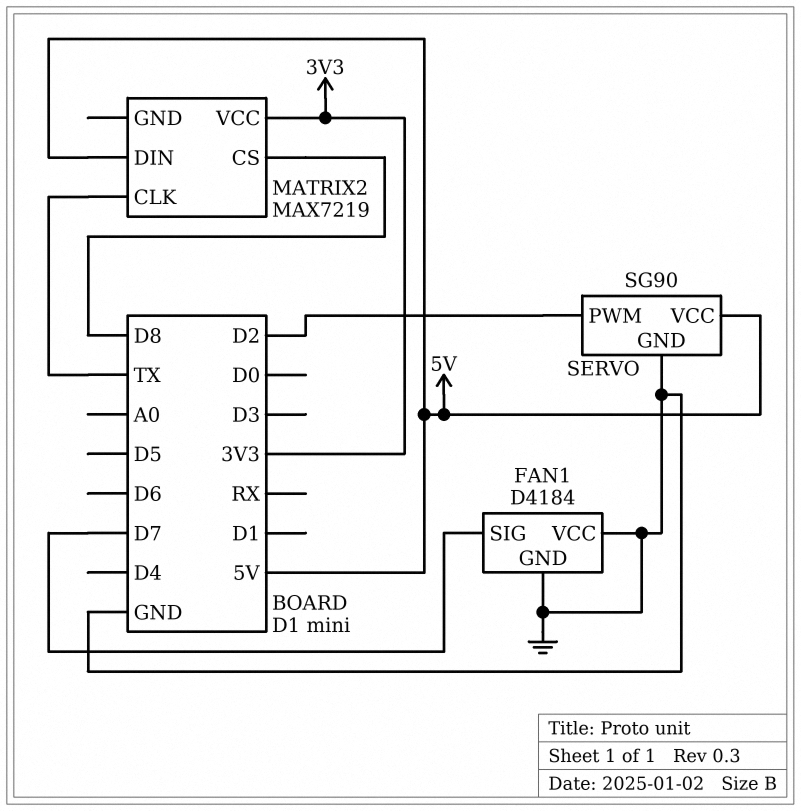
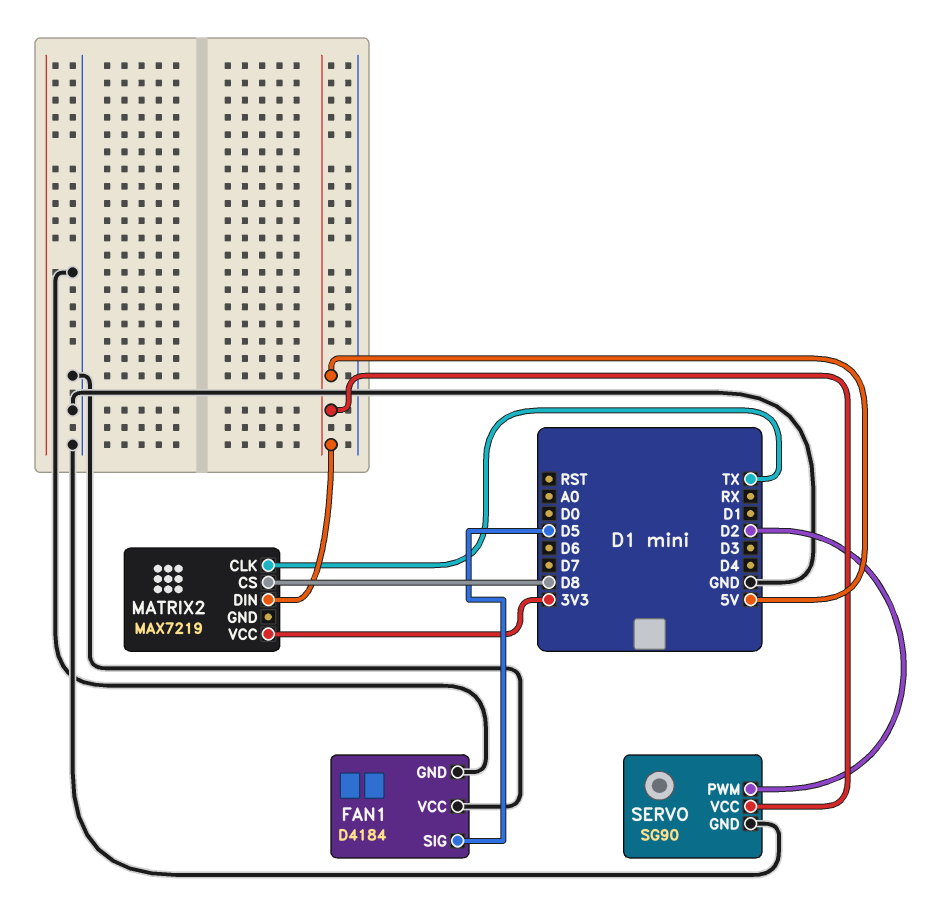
FAN1 pin SIG: D7 -> D5

